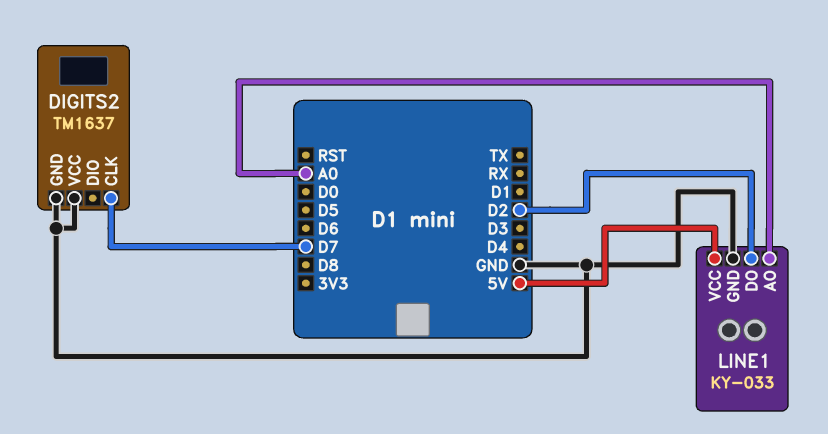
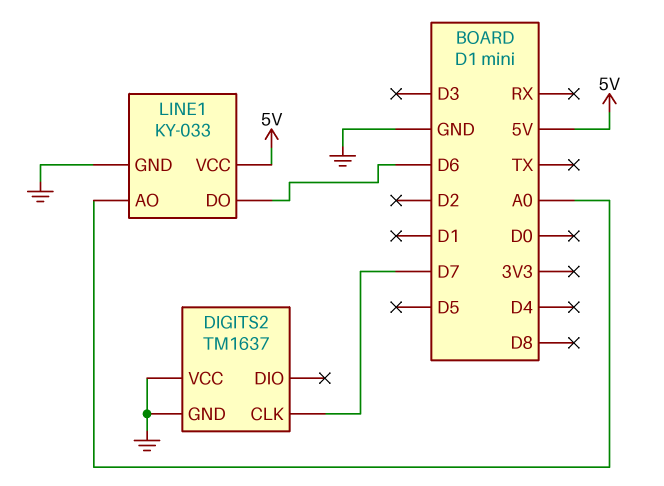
LINE1 pin DO: D2 -> D6

